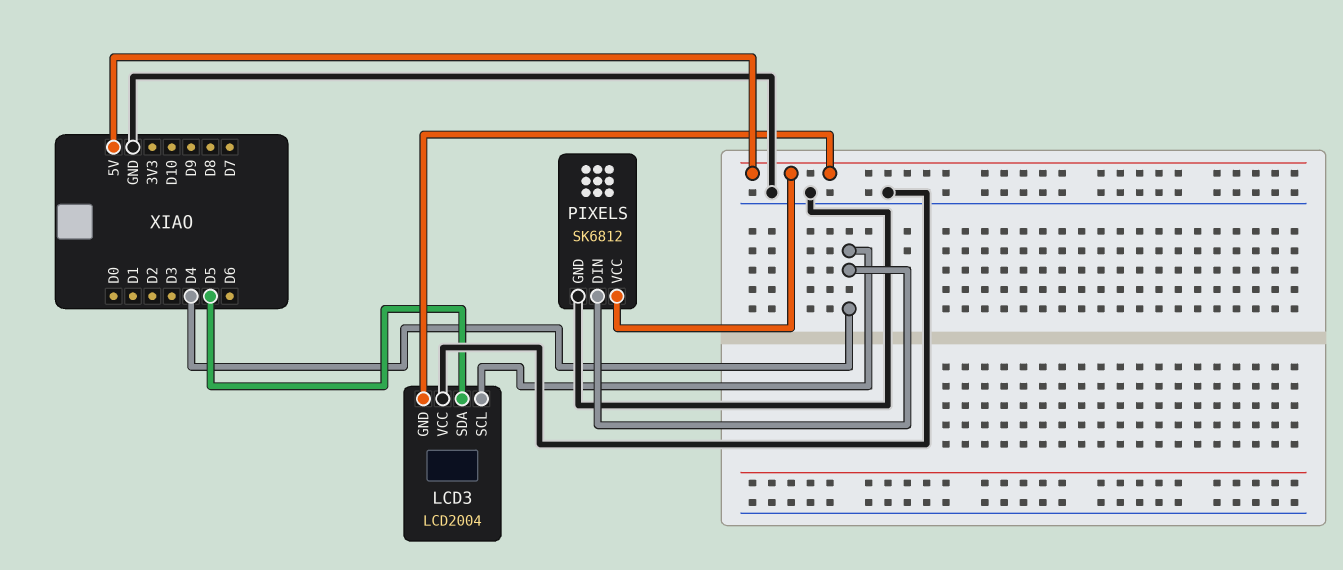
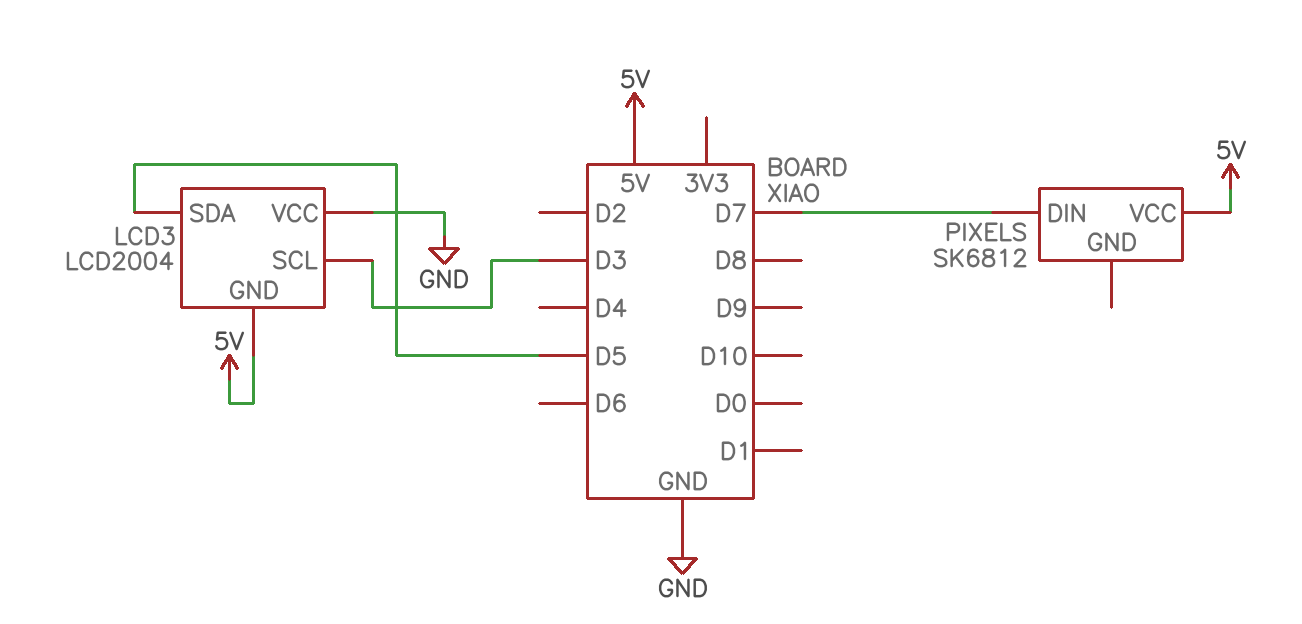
LCD3 pin SCL: D4 -> D3
PIXELS pin DIN: D4 -> D7
PIXELS pin GND: GND -> none

